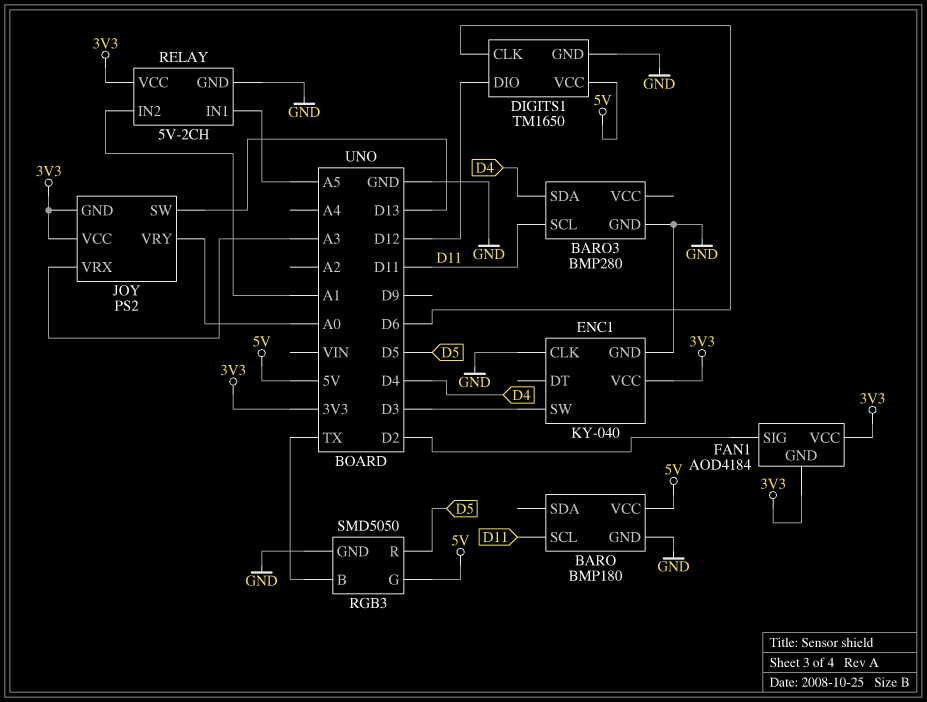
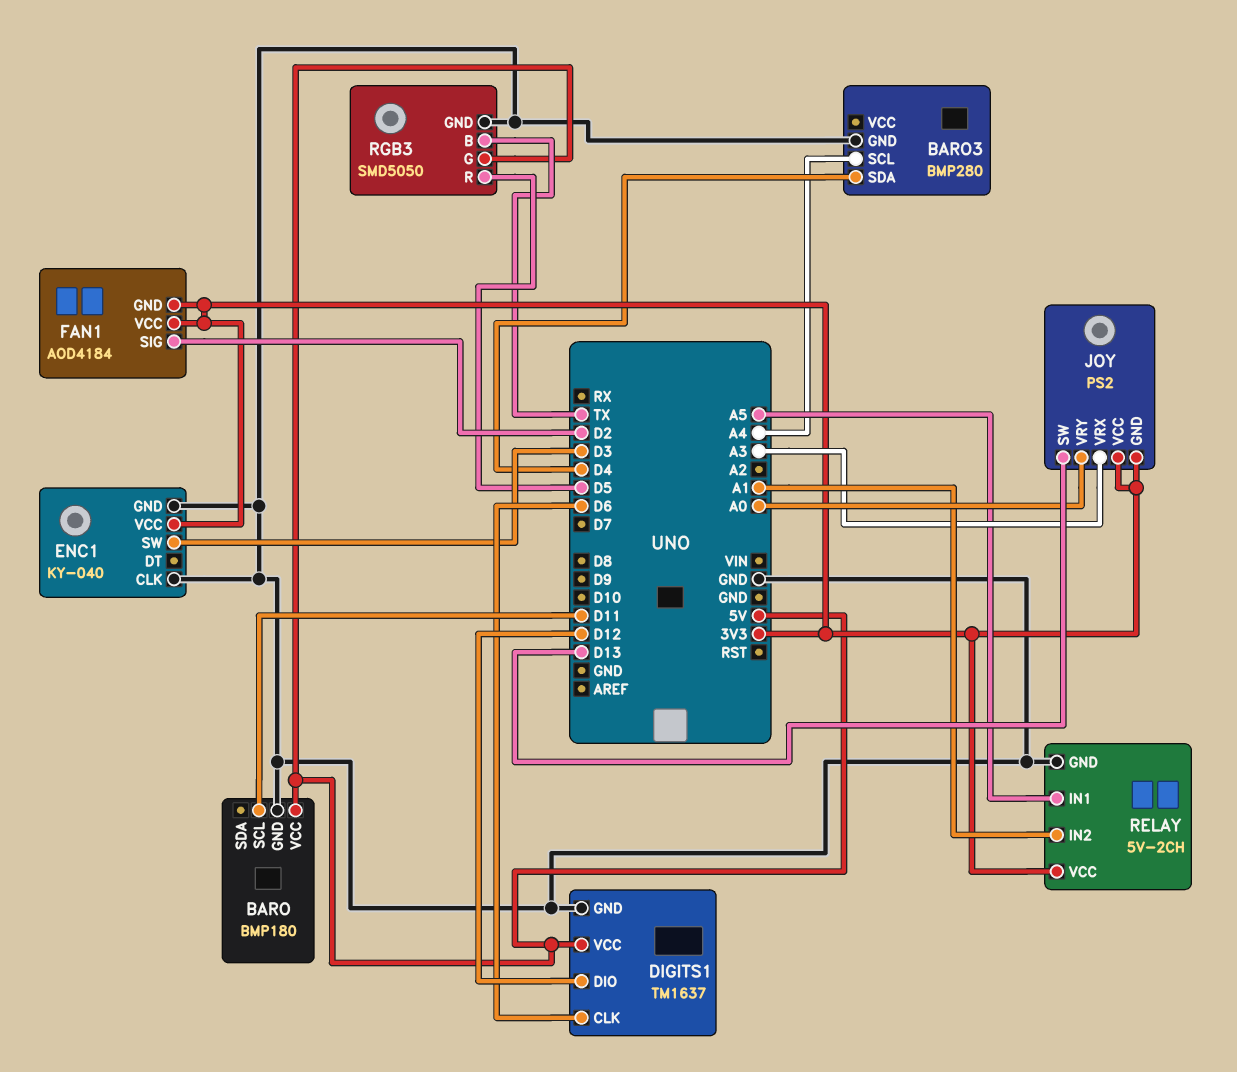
BARO3 pin SCL: D11 -> A4
DIGITS1: TM1650 -> TM1637

